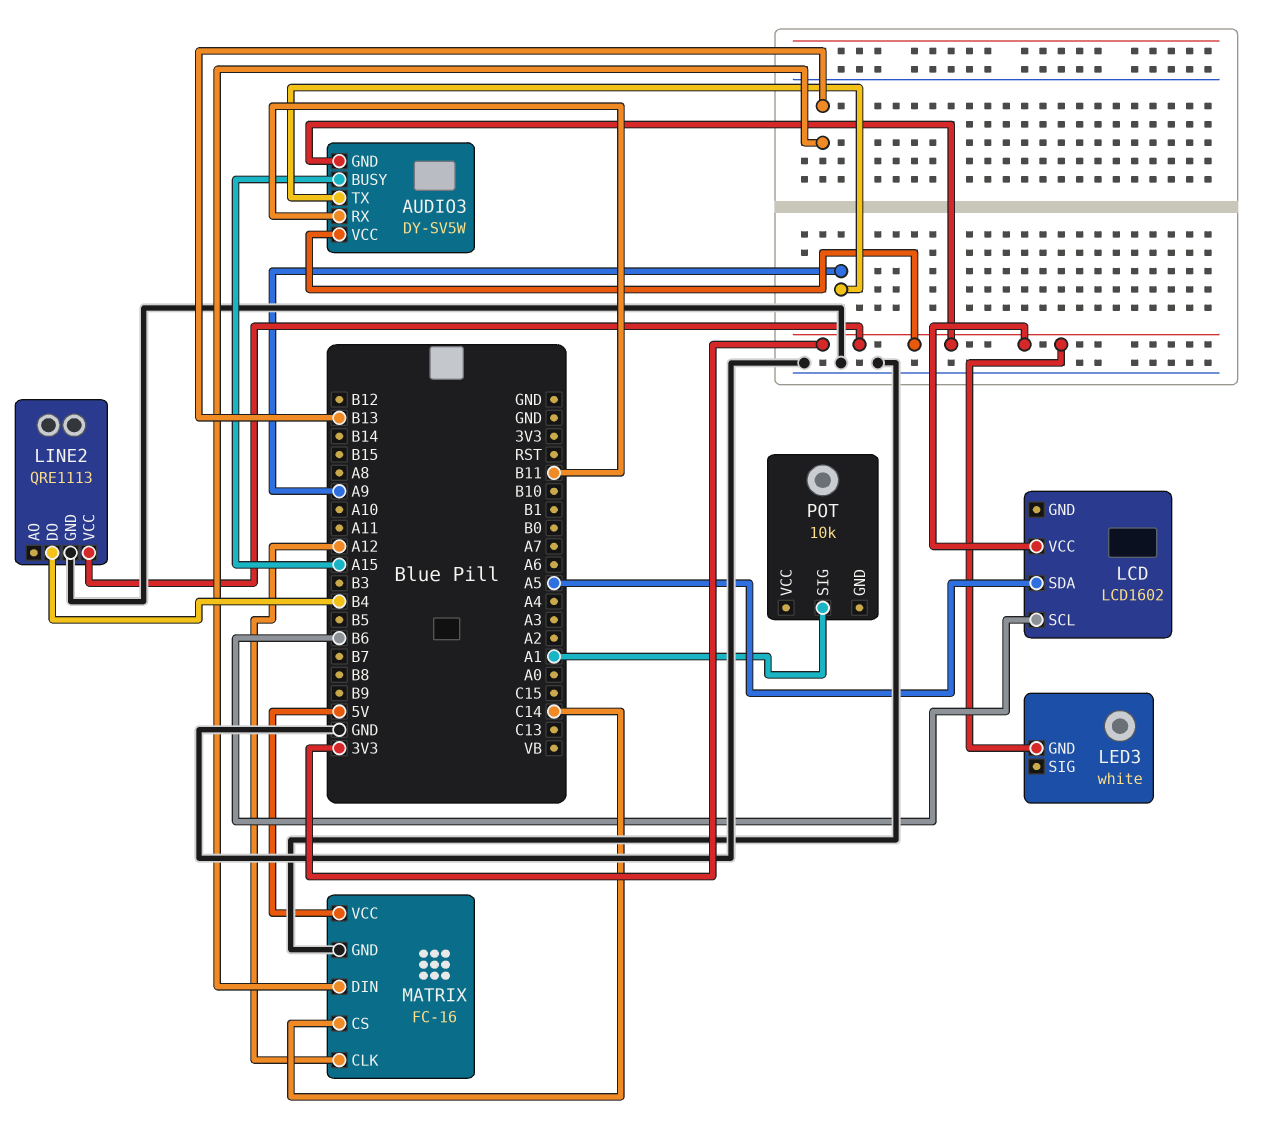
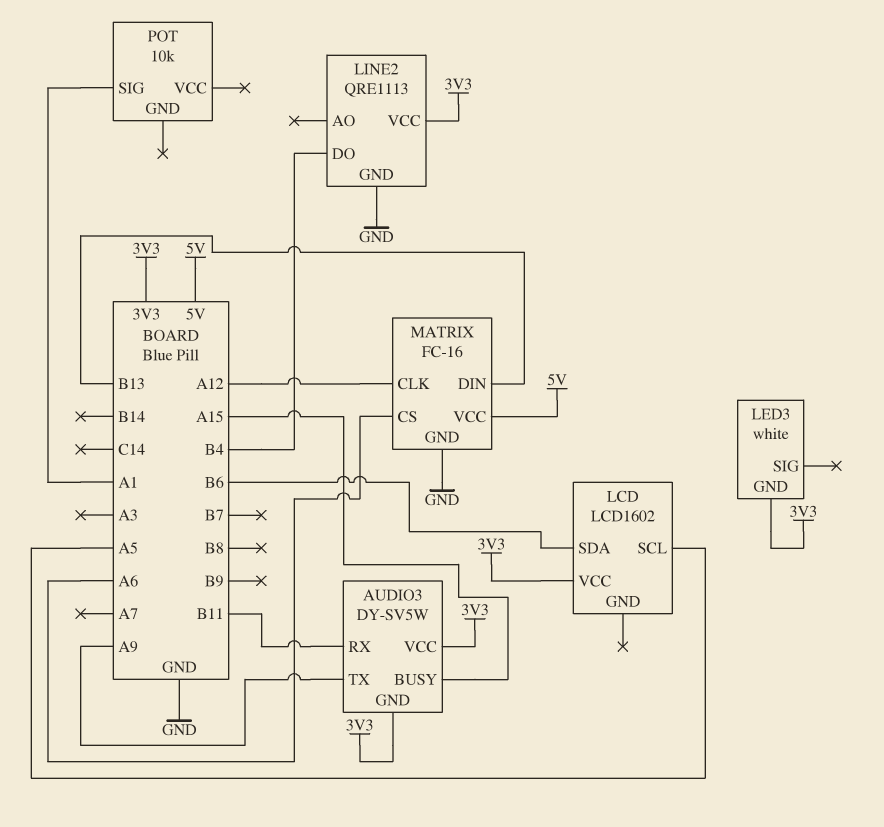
LCD pin SCL: B6 -> A5
LCD pin SDA: A5 -> B6
MATRIX pin CS: C14 -> A6

